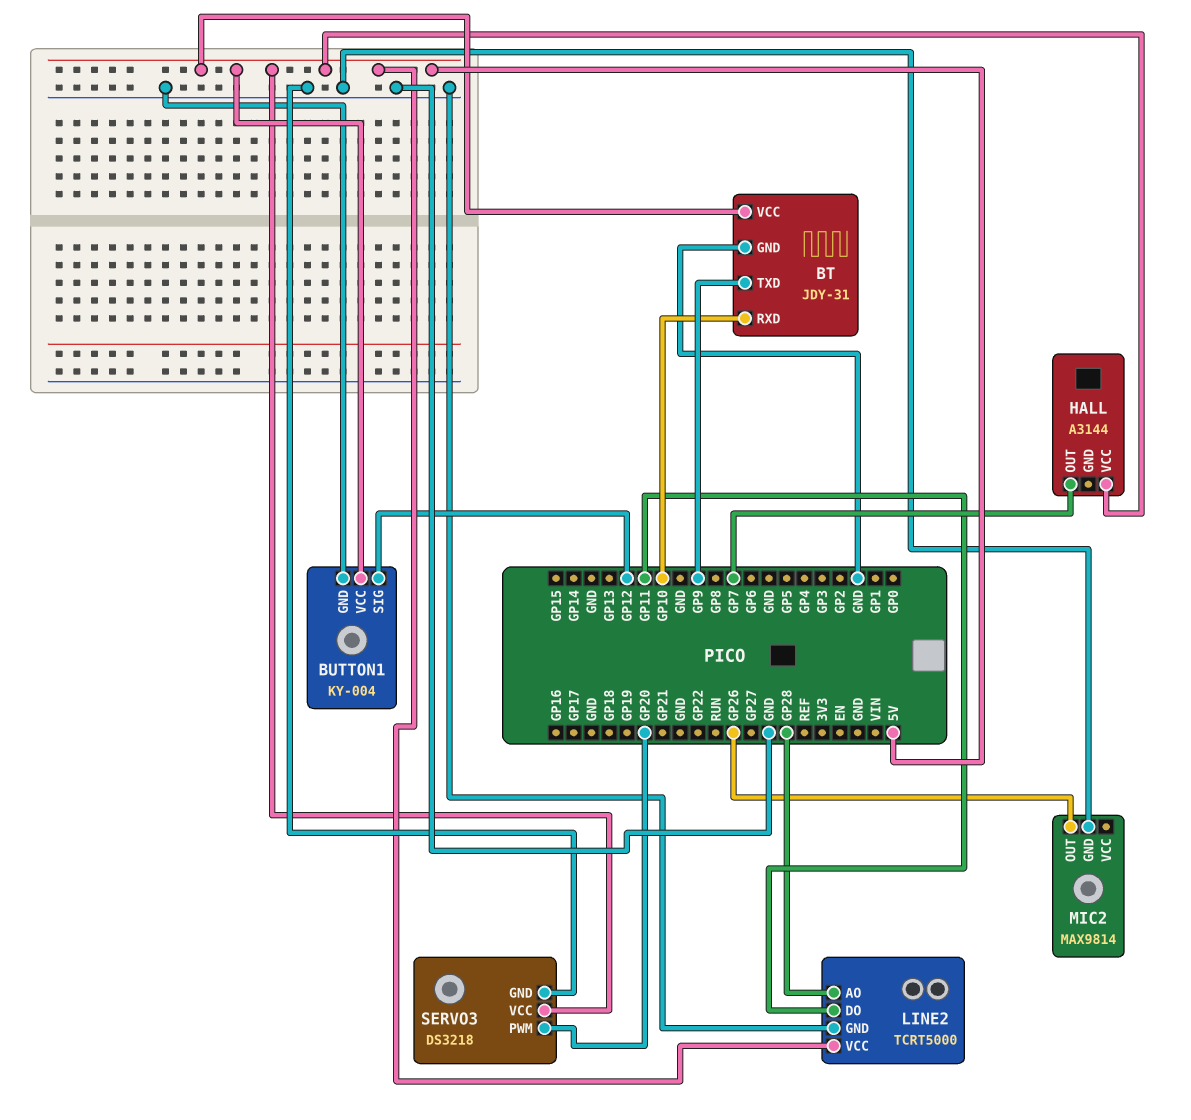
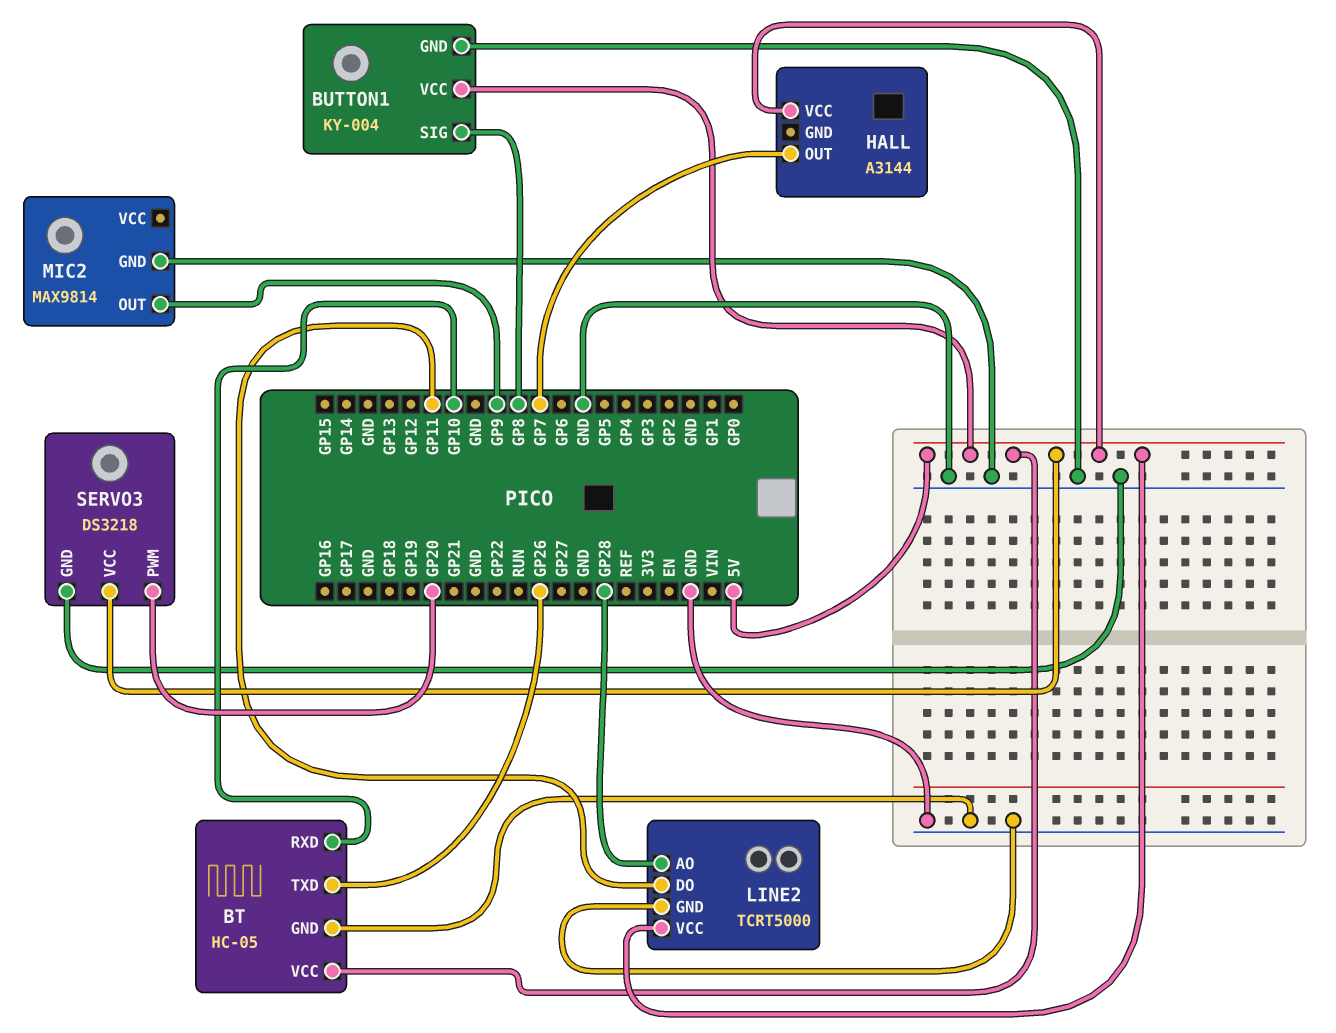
BT: JDY-31 -> HC-05
BT pin TXD: GP9 -> GP26
BUTTON1 pin SIG: GP12 -> GP8
MIC2 pin OUT: GP26 -> GP9

